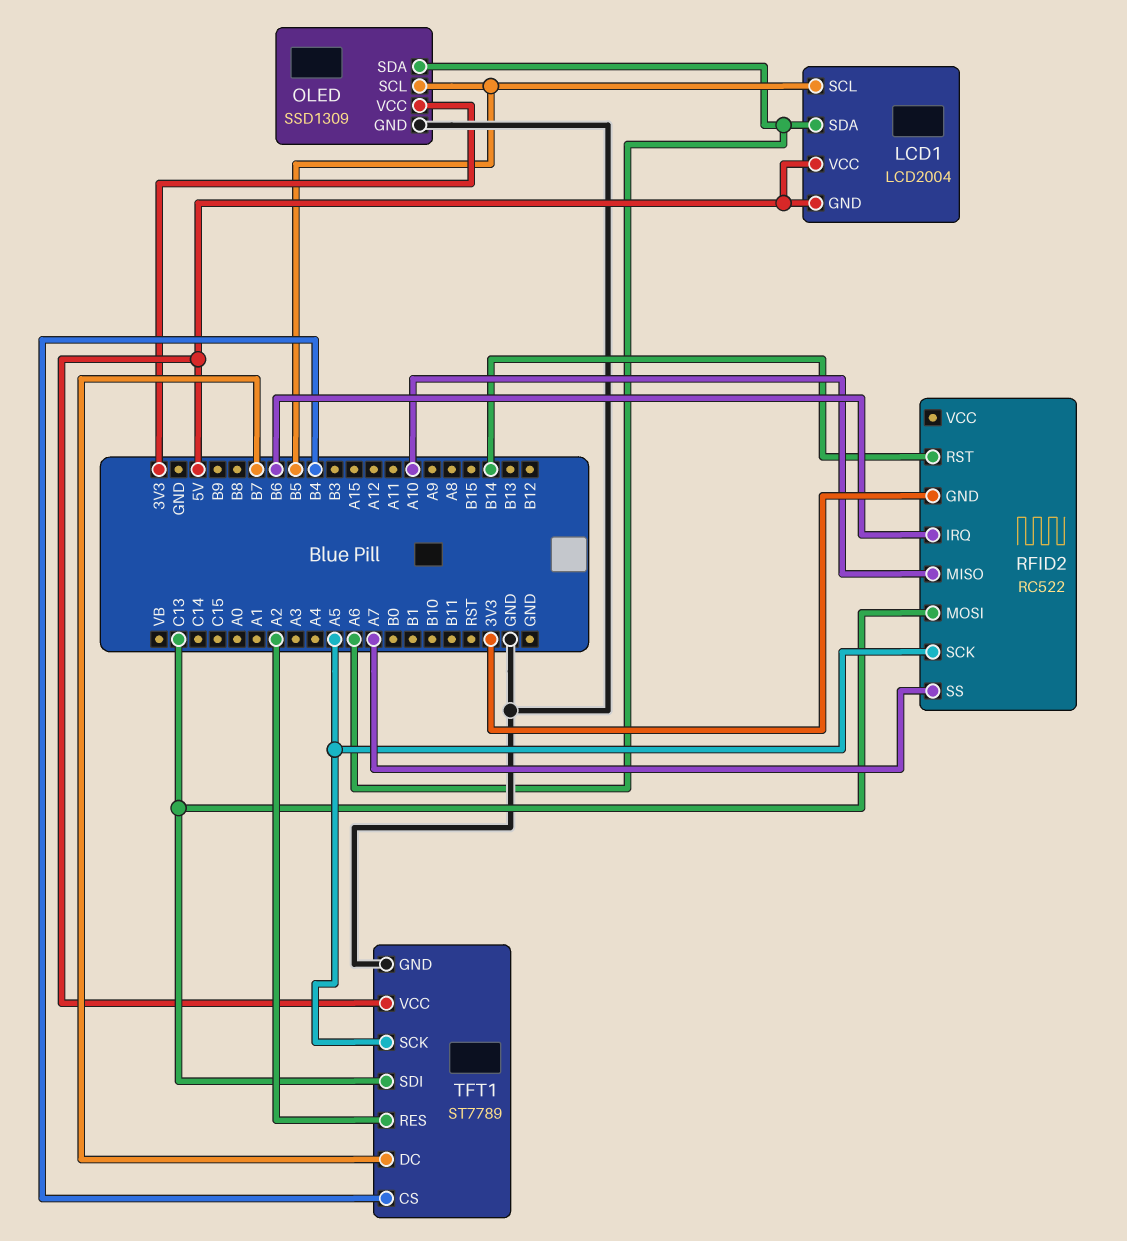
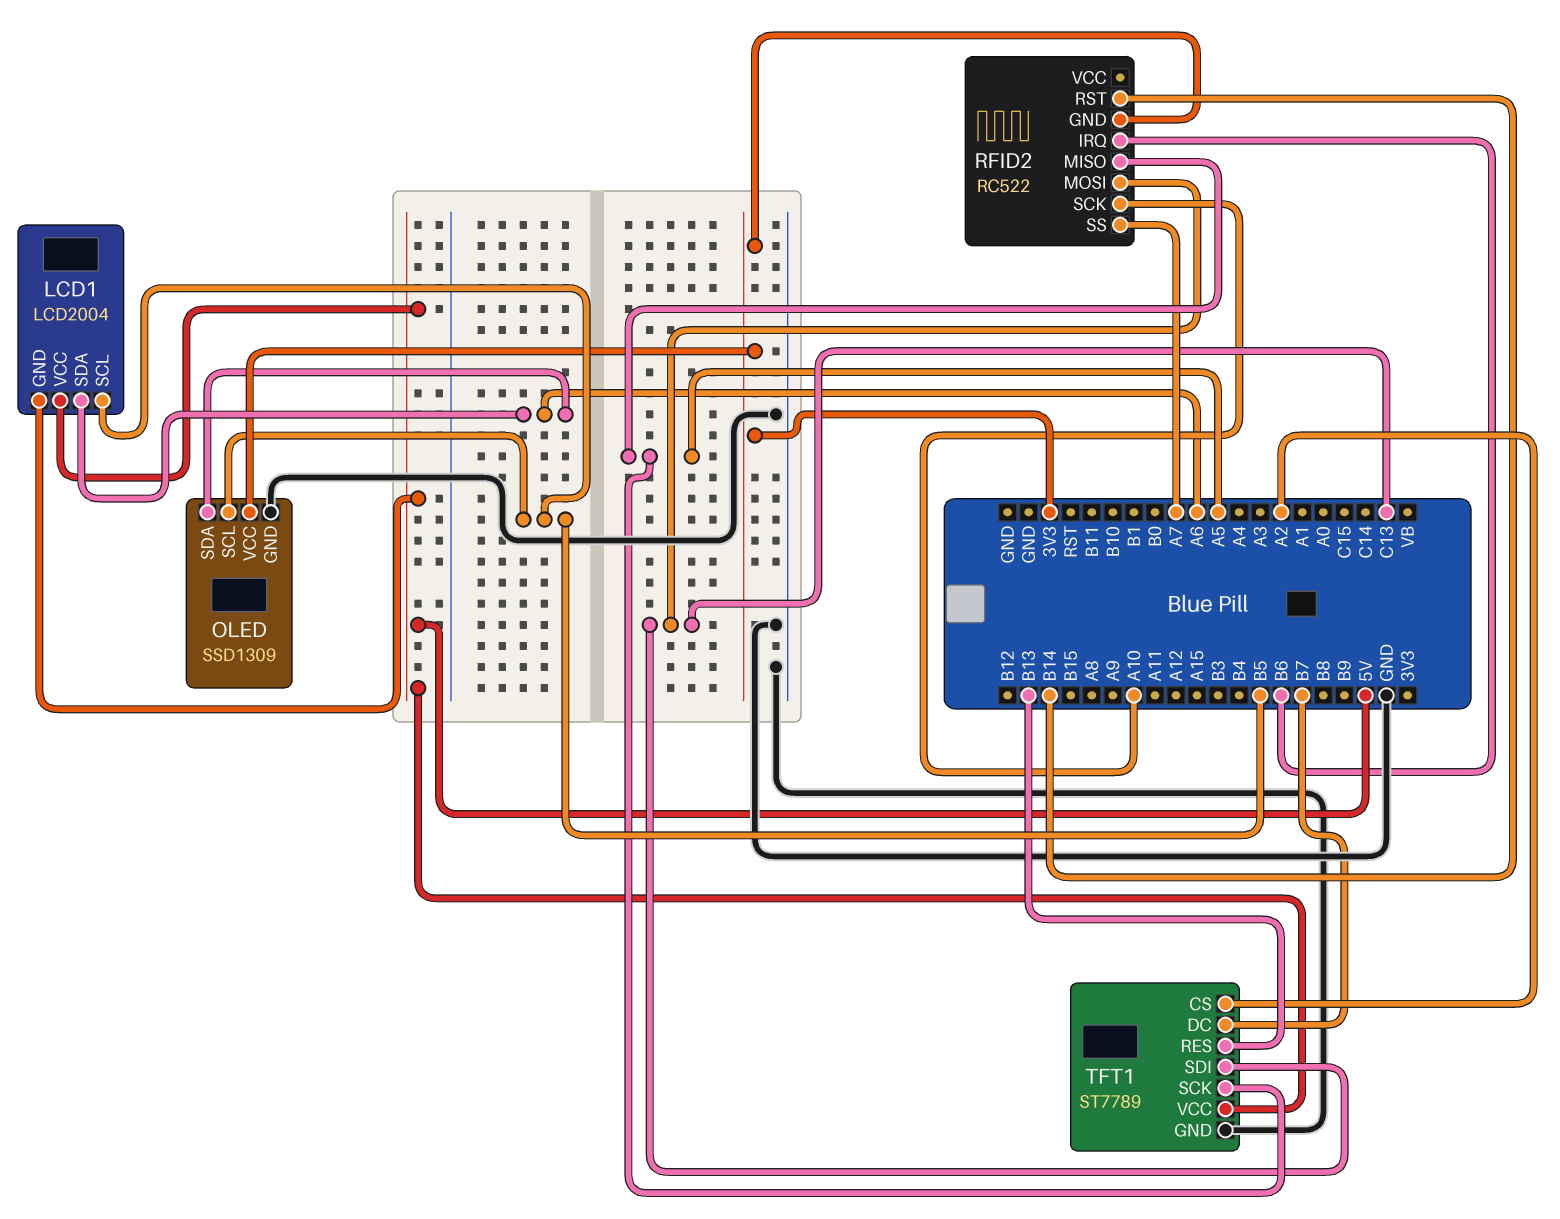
RFID2 pin MISO: A10 -> A5
RFID2 pin SCK: A5 -> A10
TFT1 pin CS: B4 -> A2
TFT1 pin RES: A2 -> B13

